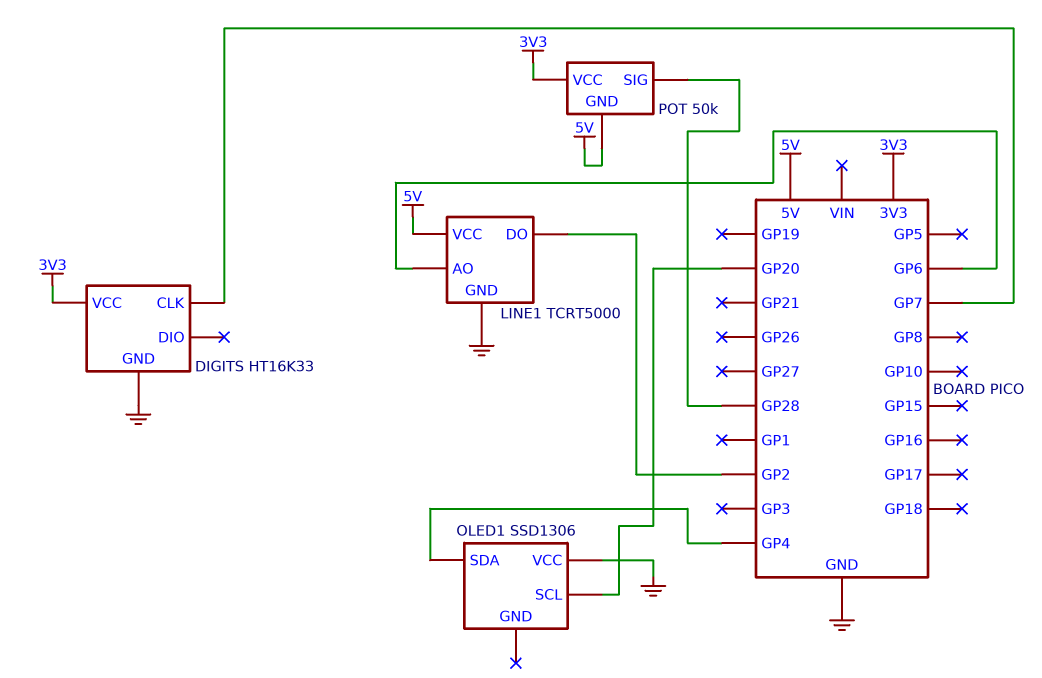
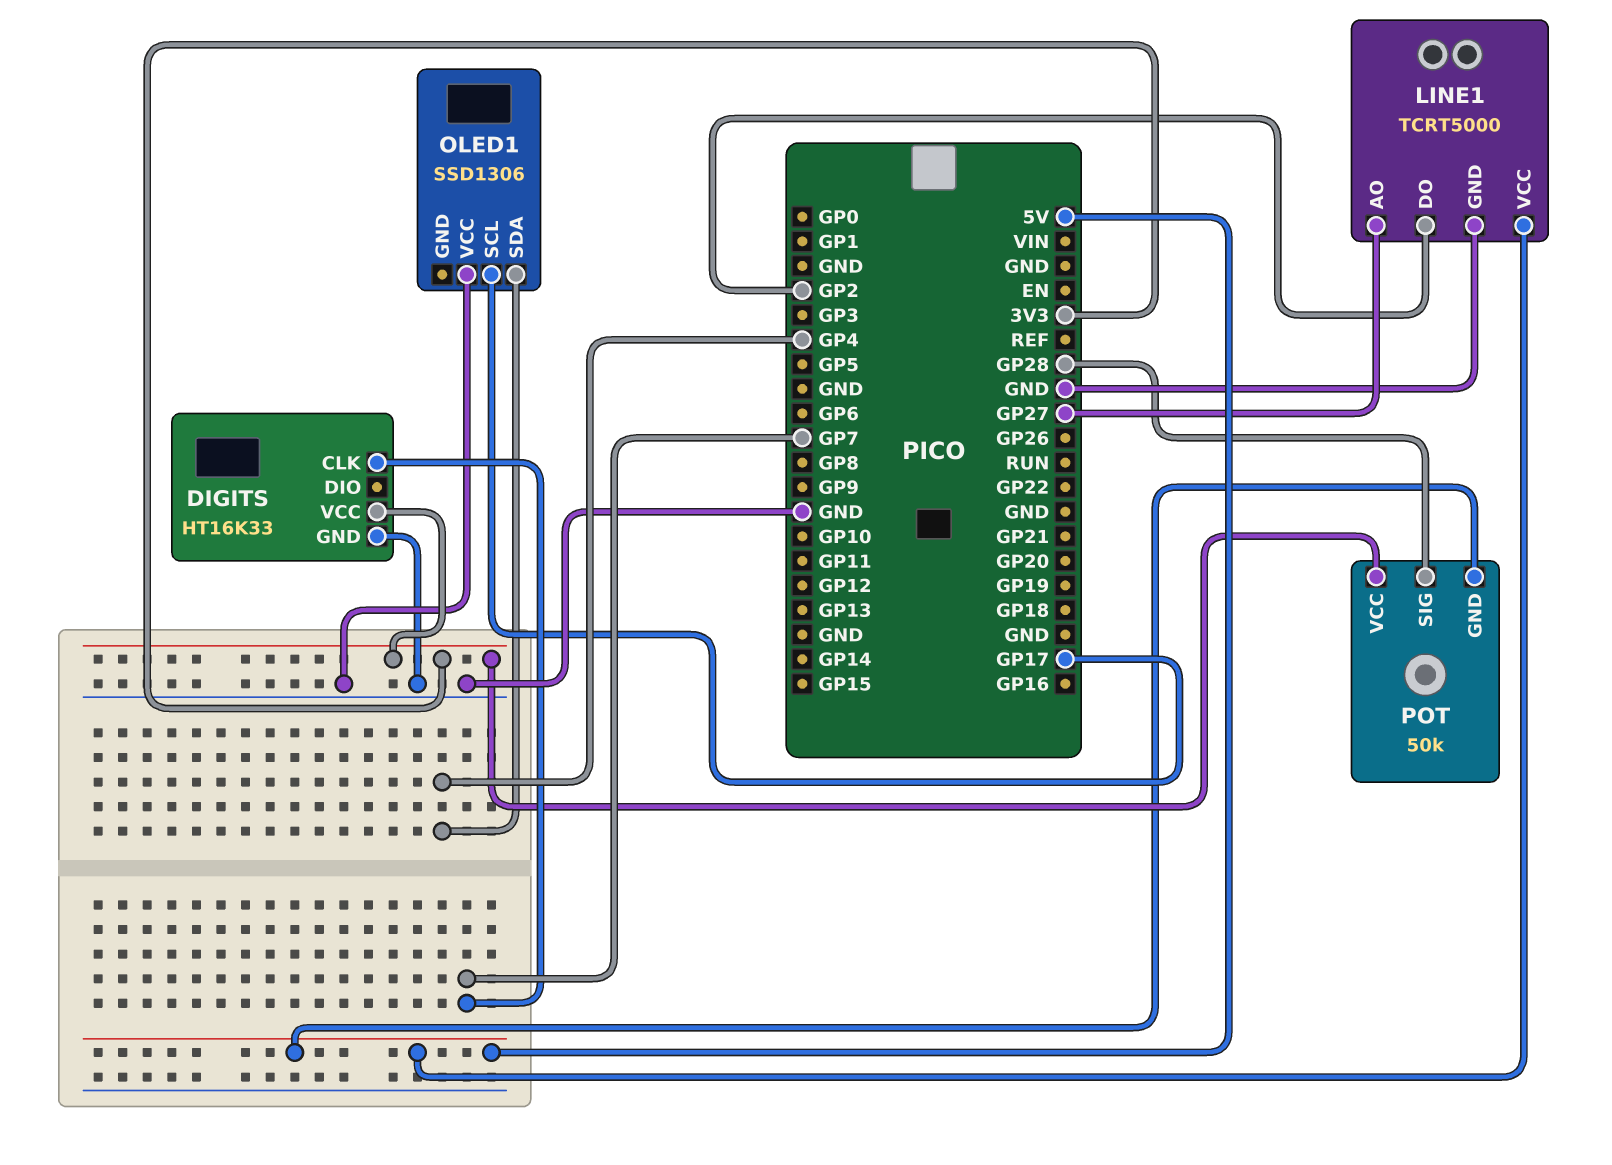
LINE1 pin AO: GP6 -> GP27
OLED1 pin SCL: GP20 -> GP17

